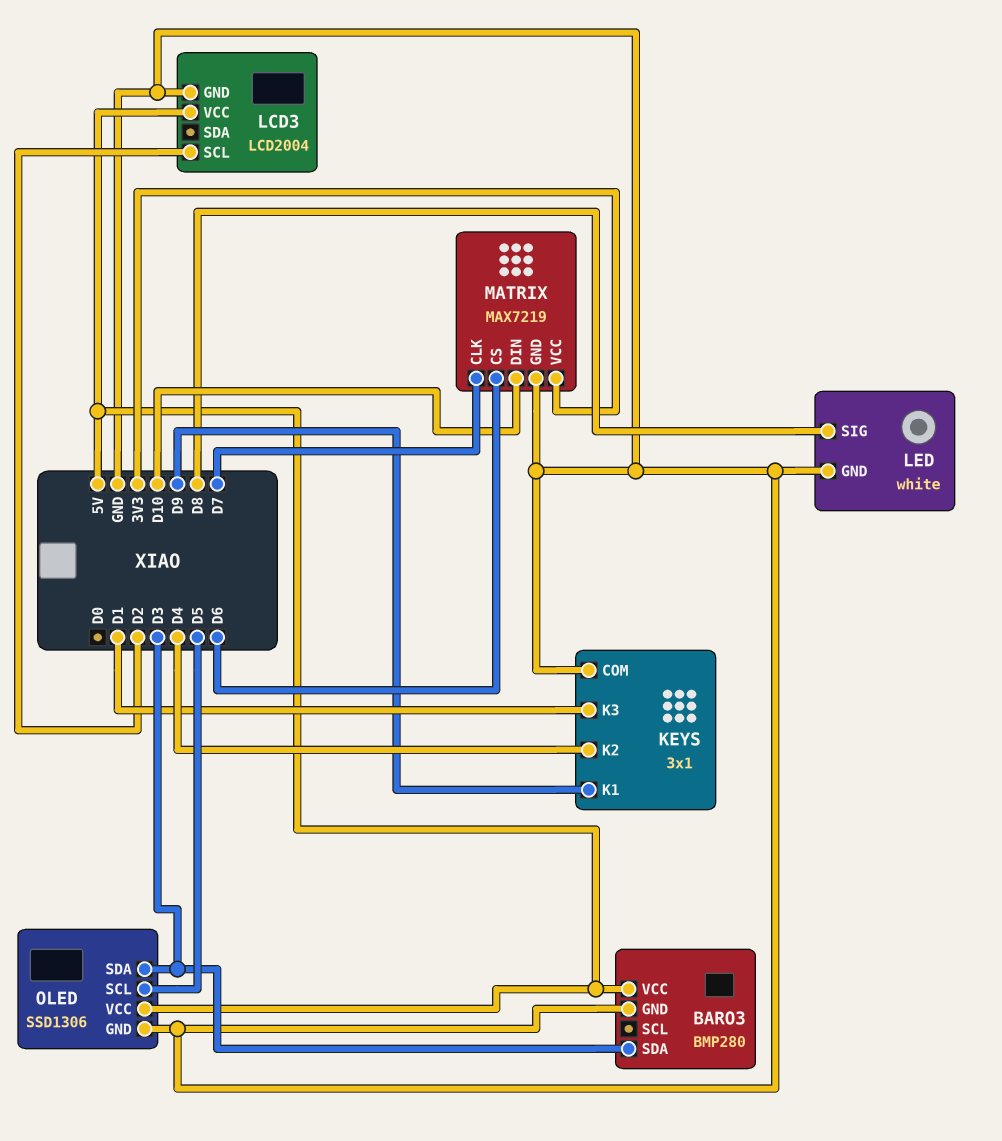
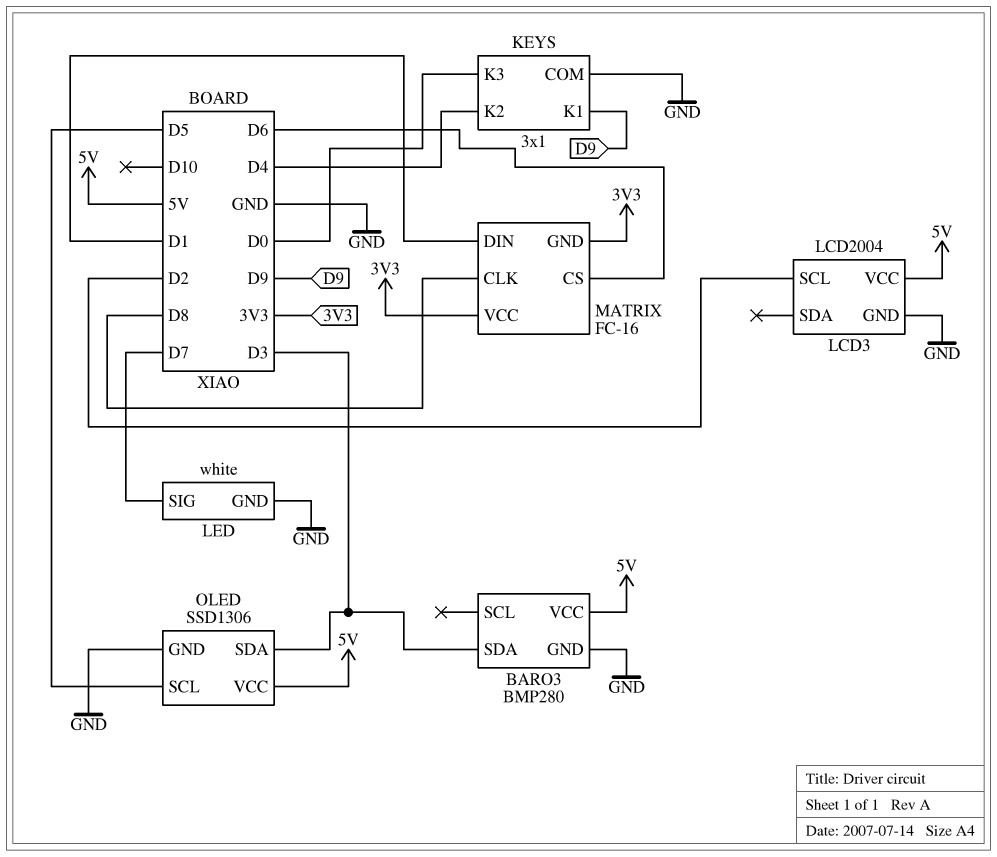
KEYS pin K3: D1 -> D0
LED pin SIG: D8 -> D7
MATRIX: MAX7219 -> FC-16
MATRIX pin CLK: D7 -> D8
MATRIX pin DIN: D10 -> D1
MATRIX pin GND: GND -> 3V3

